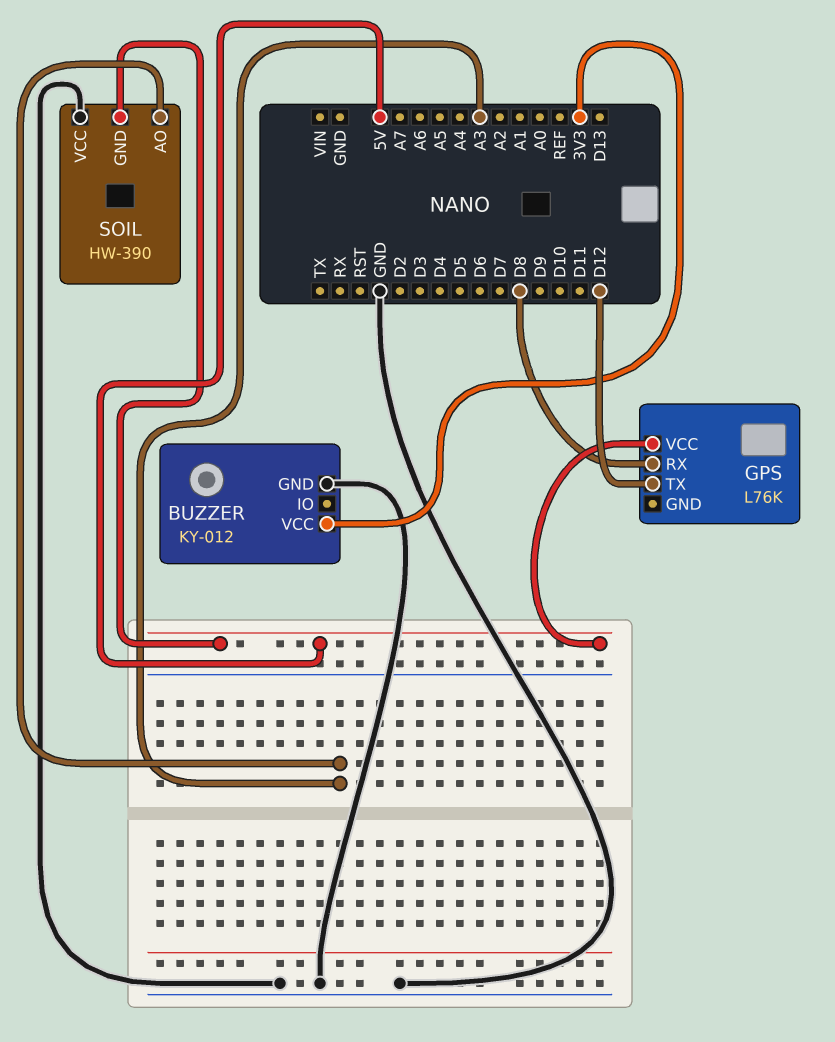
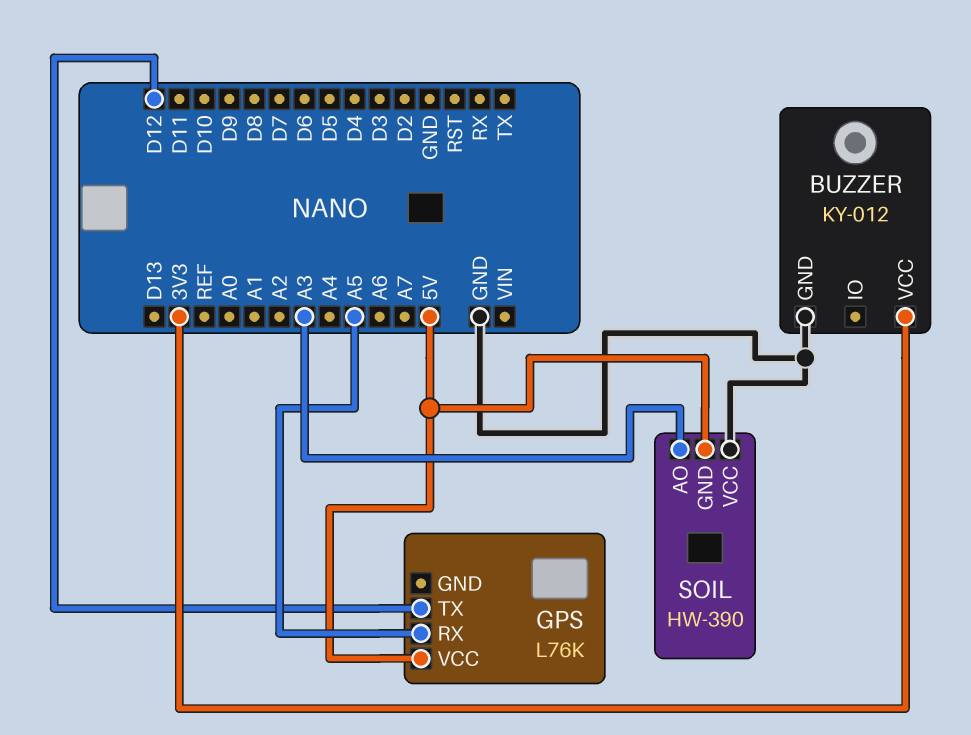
GPS pin RX: D8 -> A5

